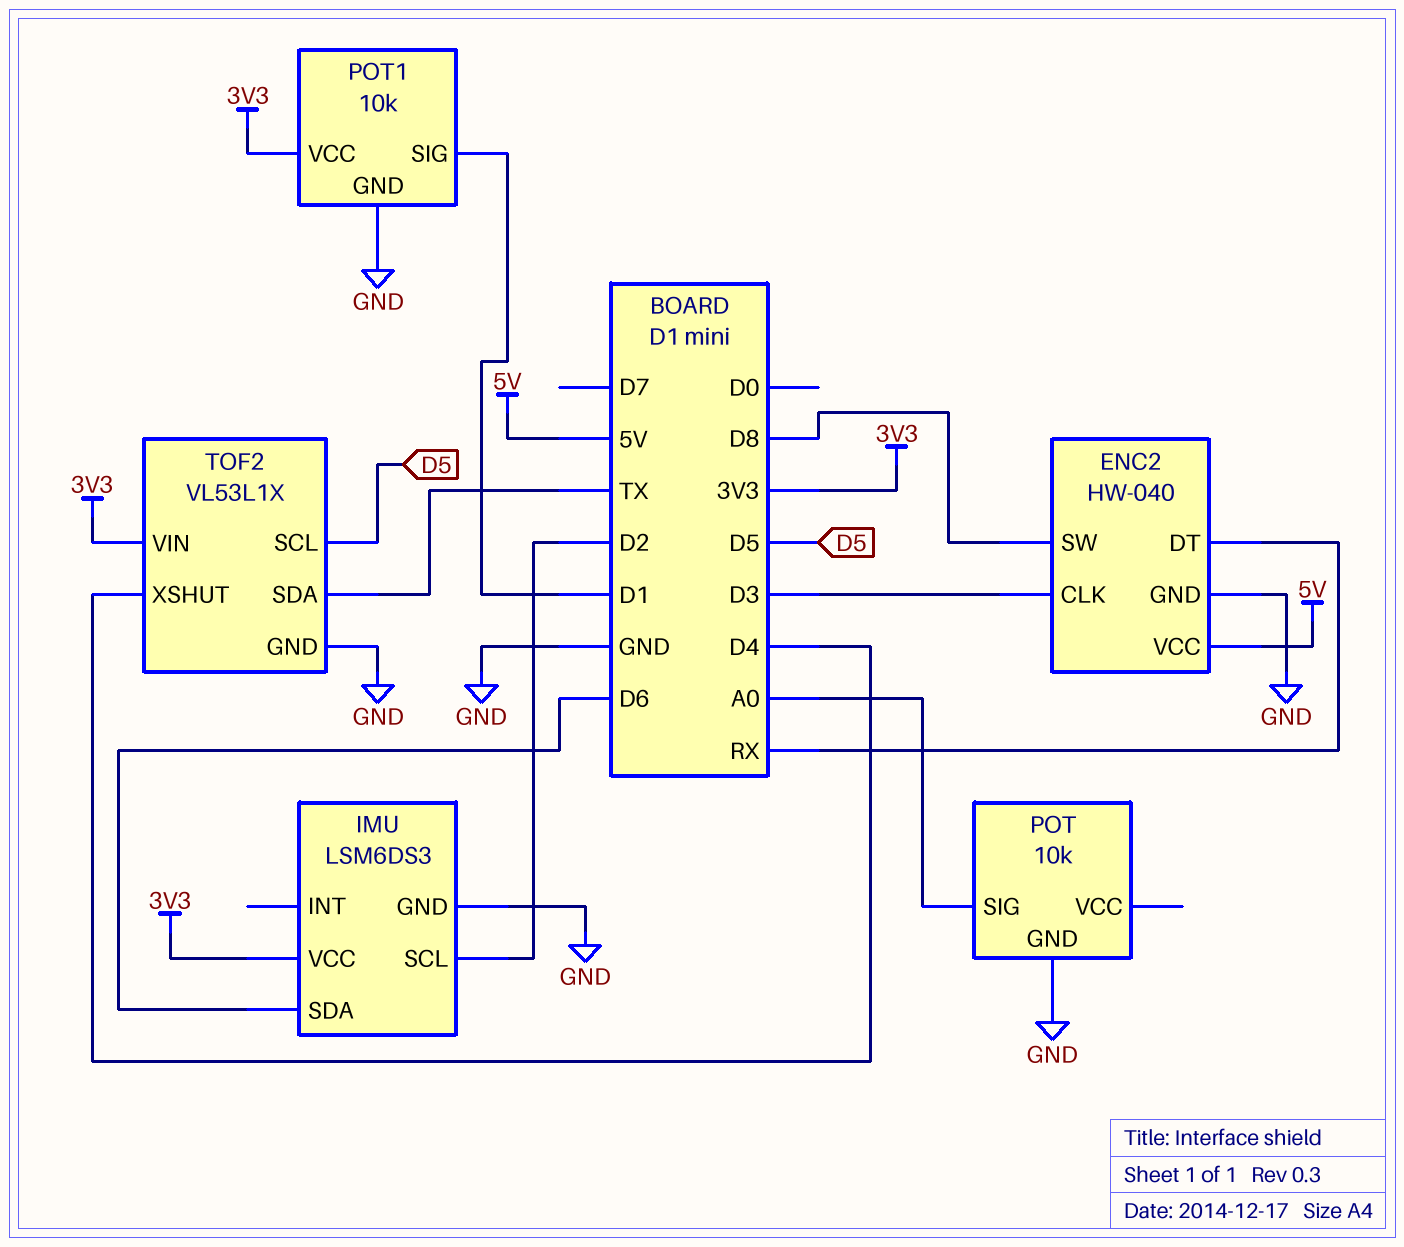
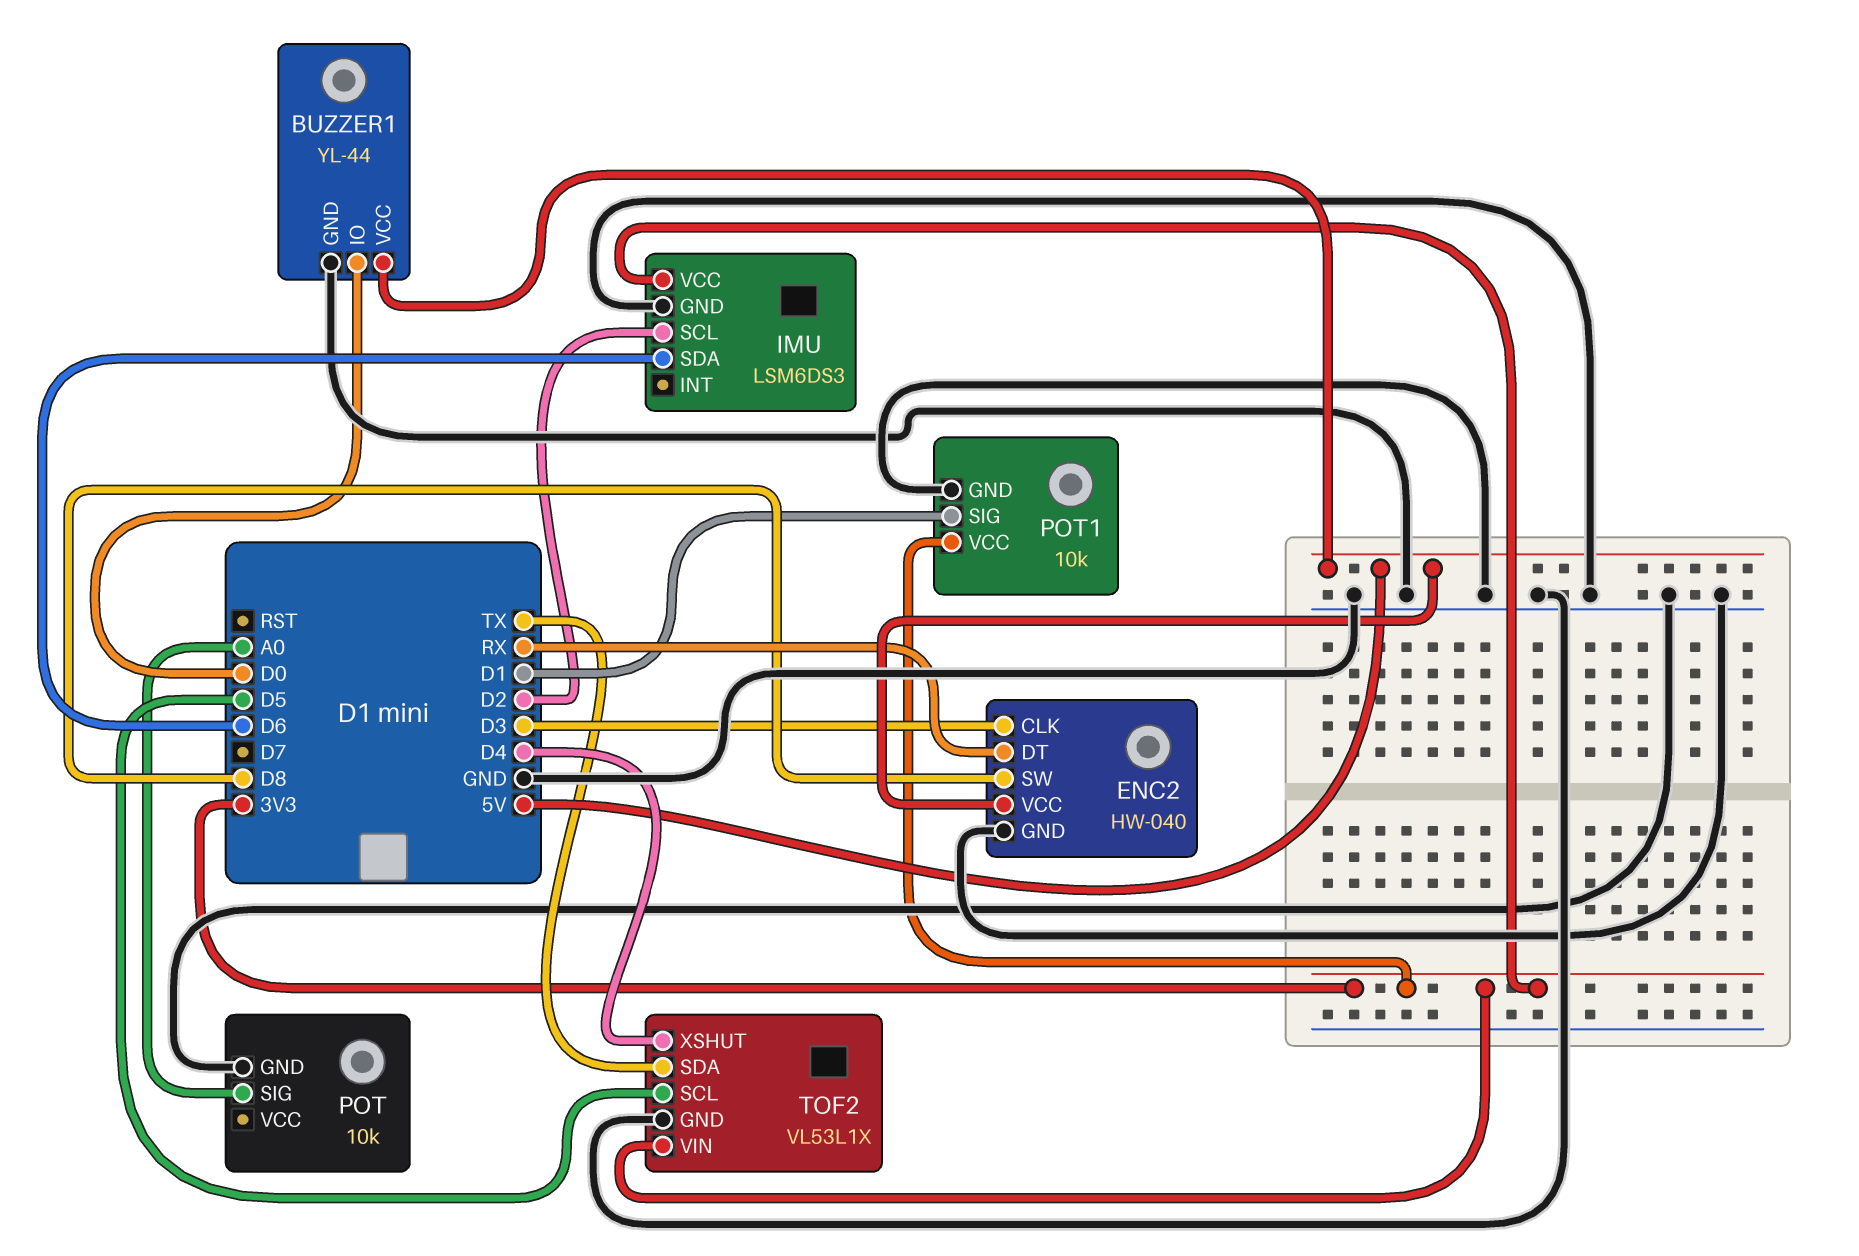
BUZZER1: none -> YL-44
BUZZER1 pin GND: none -> GND
BUZZER1 pin IO: none -> D0
BUZZER1 pin VCC: none -> 5V

